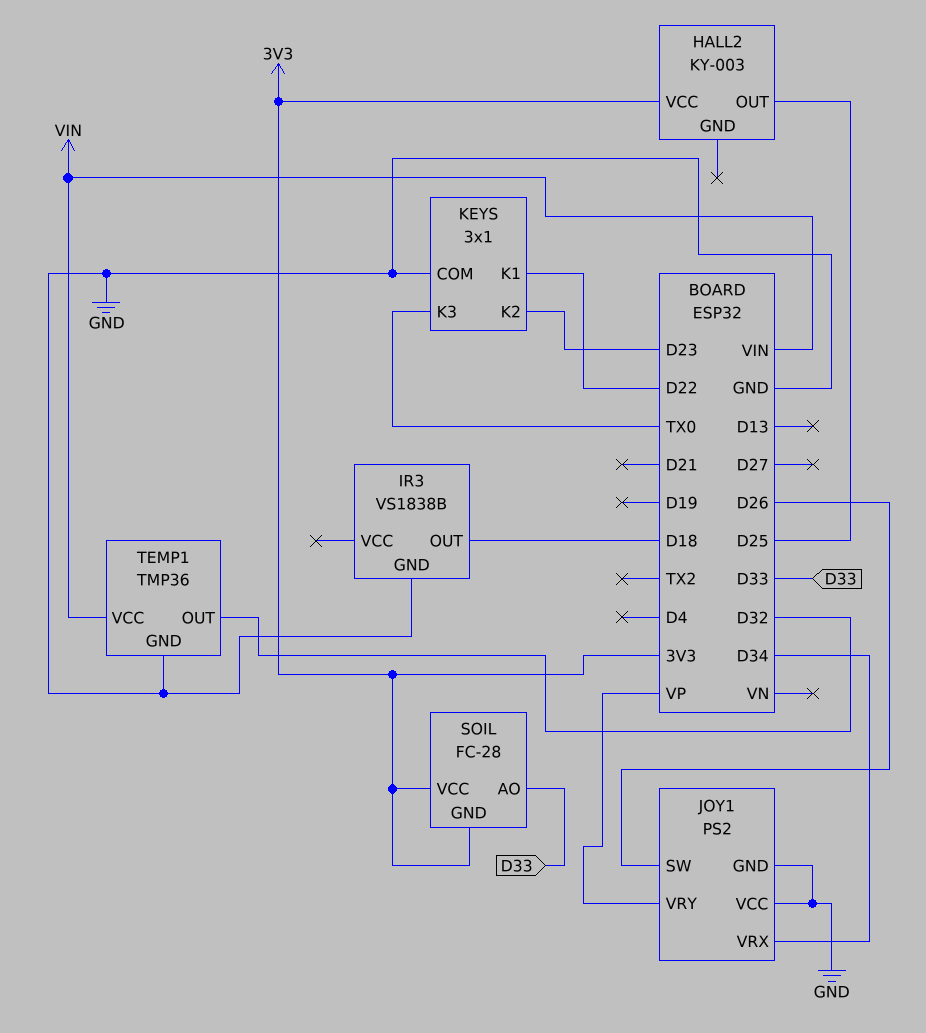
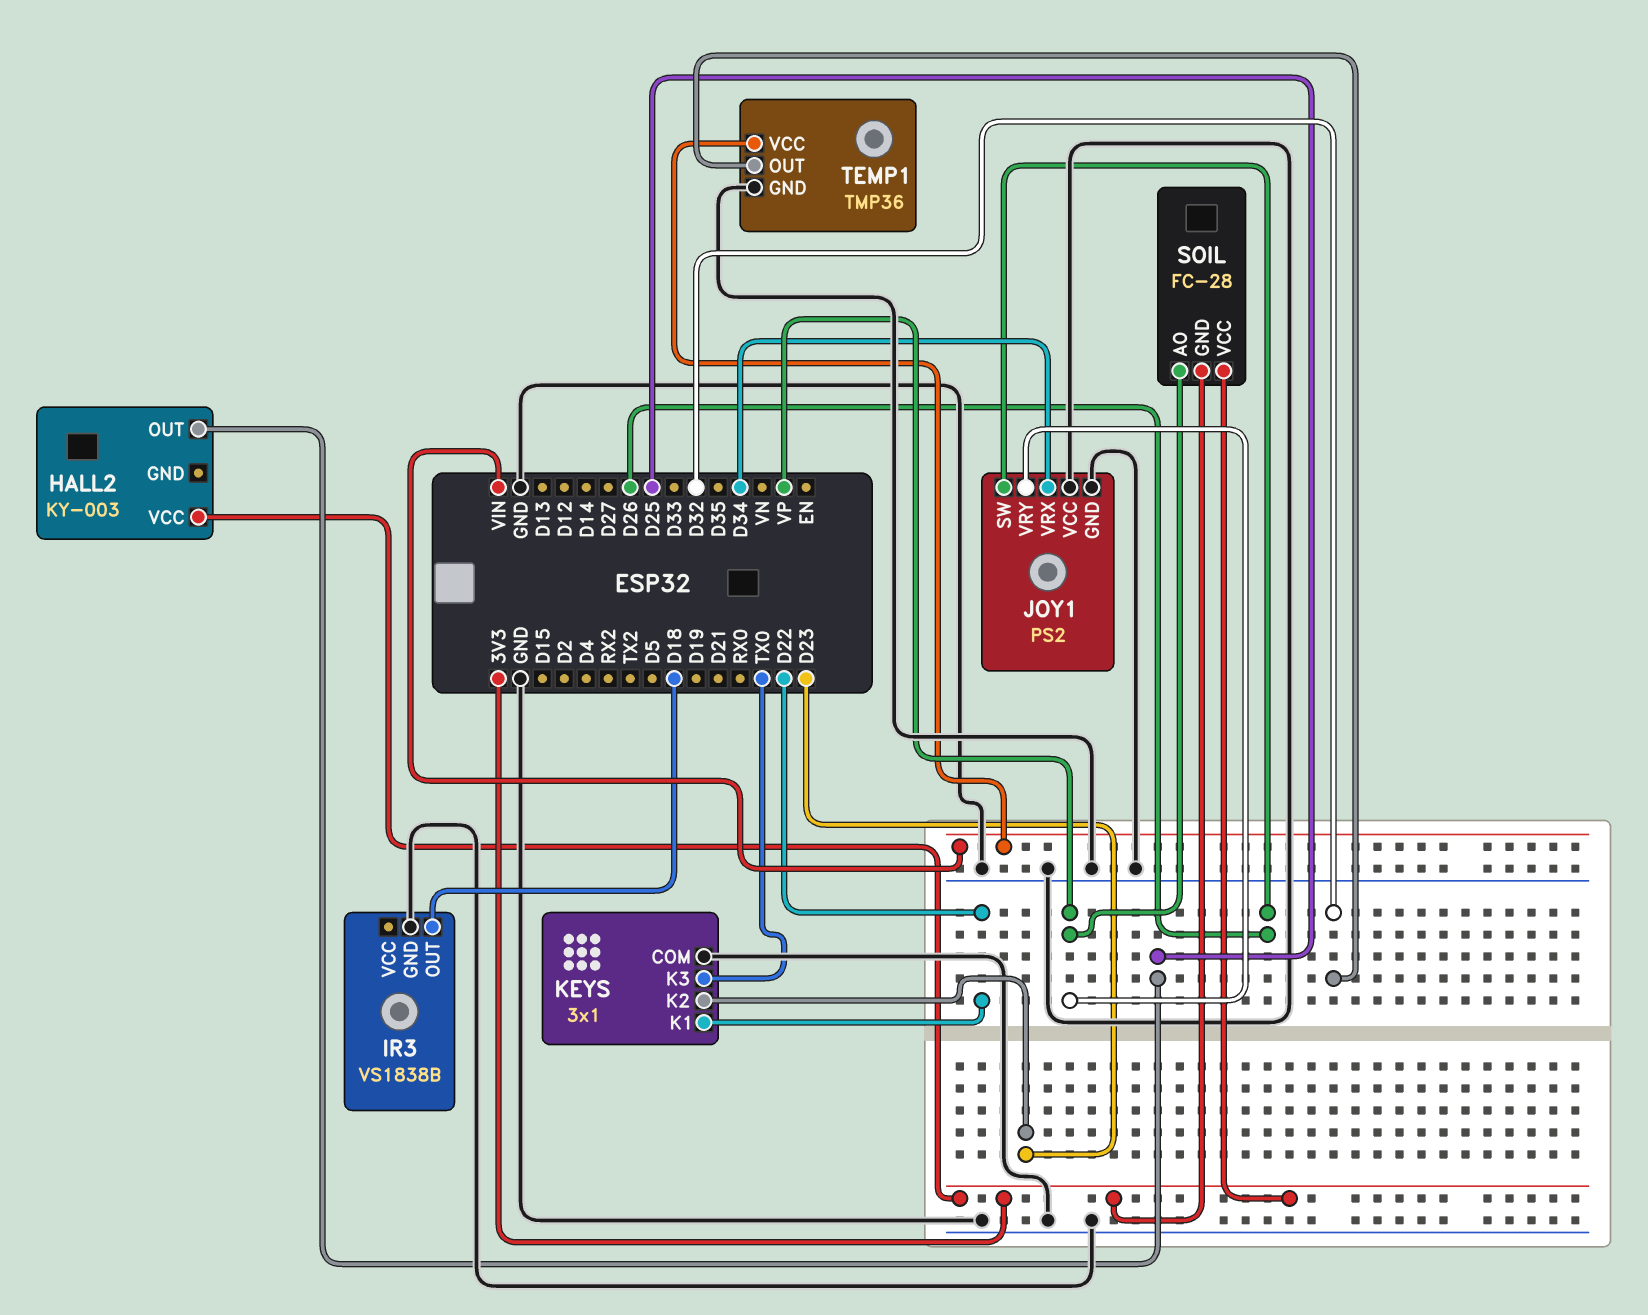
SOIL pin AO: D33 -> VP

